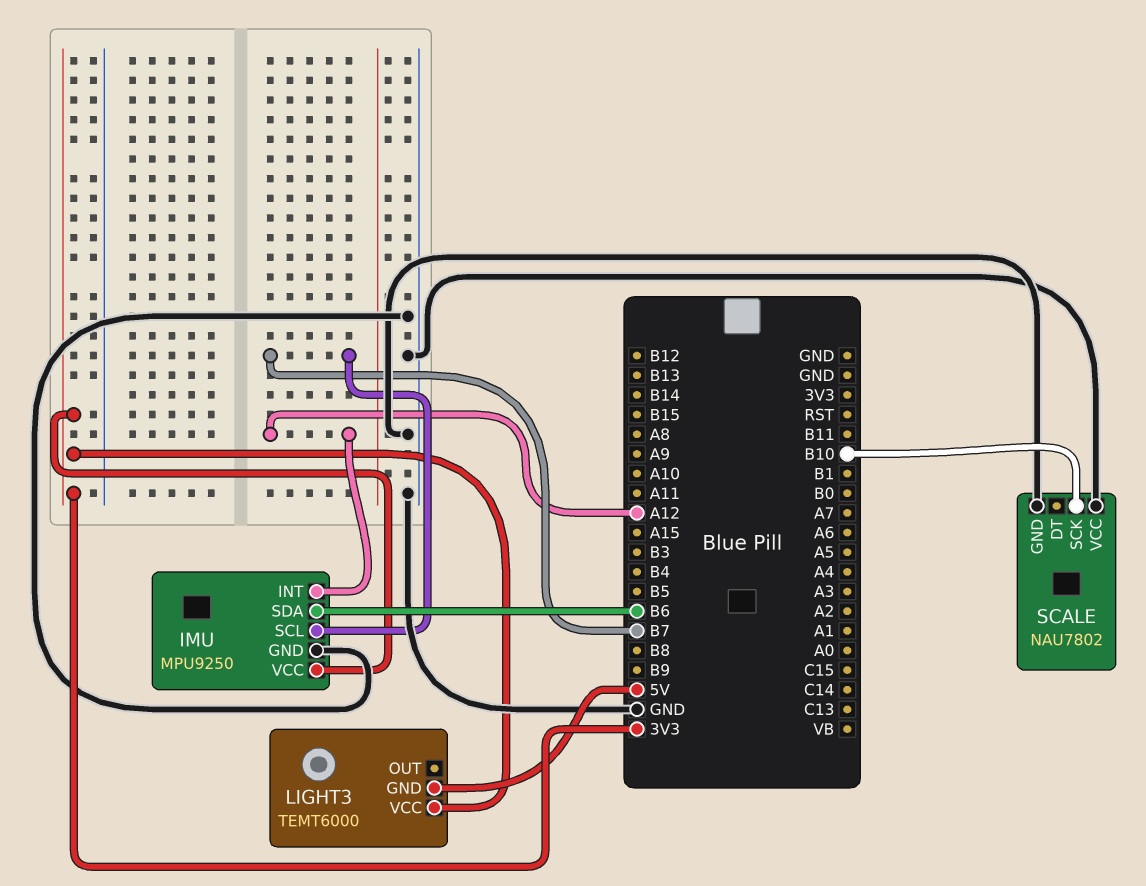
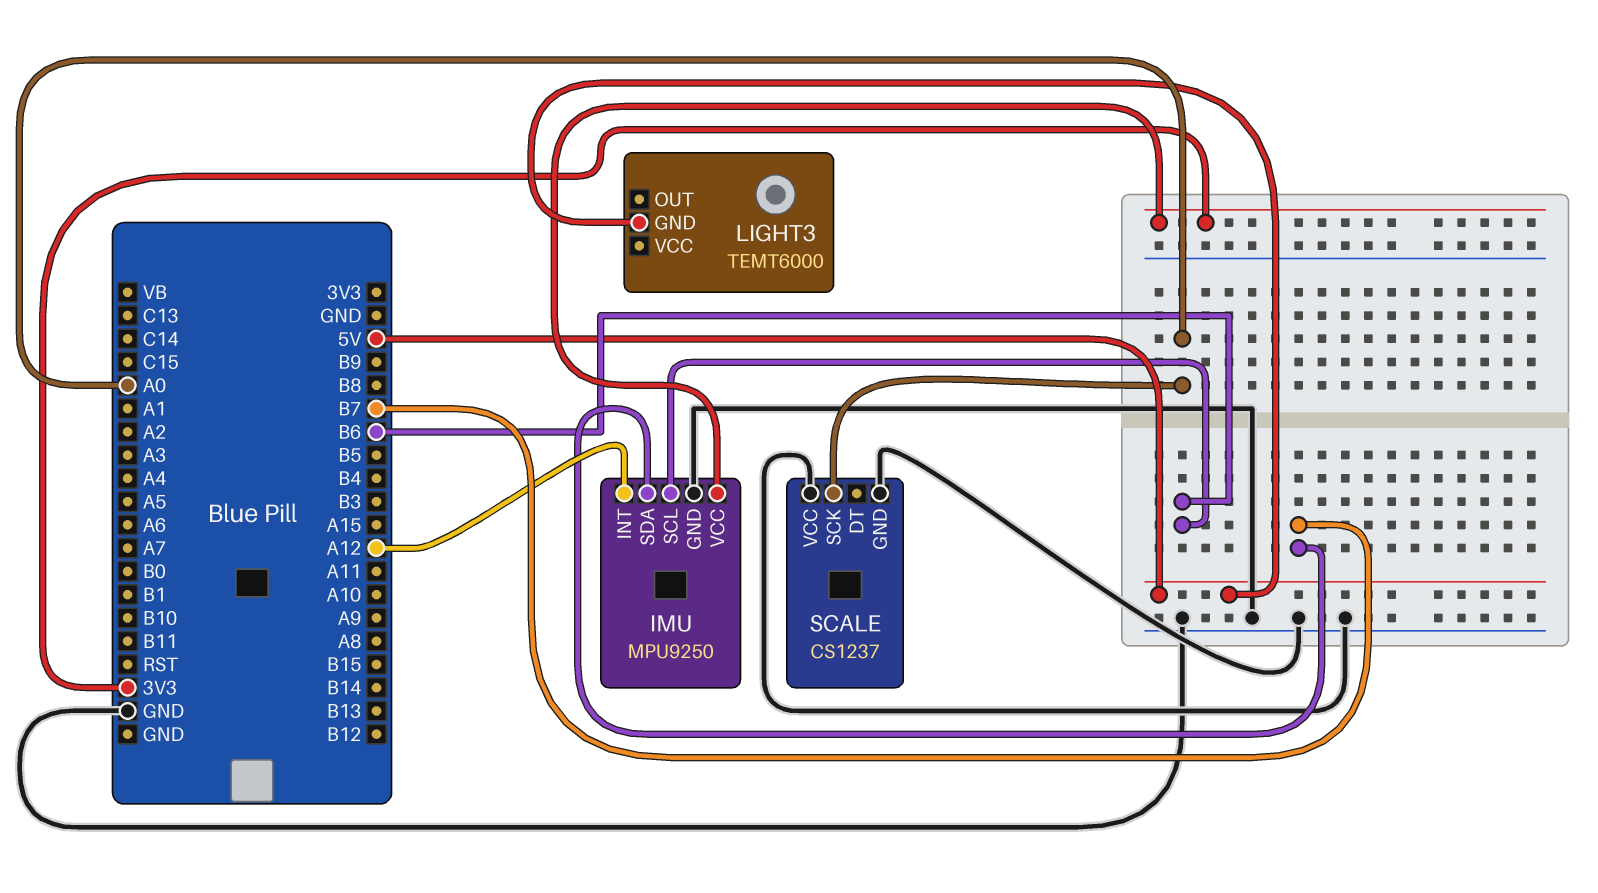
IMU pin SCL: B7 -> B6
IMU pin SDA: B6 -> B7
LIGHT3 pin VCC: 3V3 -> none
SCALE: NAU7802 -> CS1237
SCALE pin SCK: B10 -> A0

